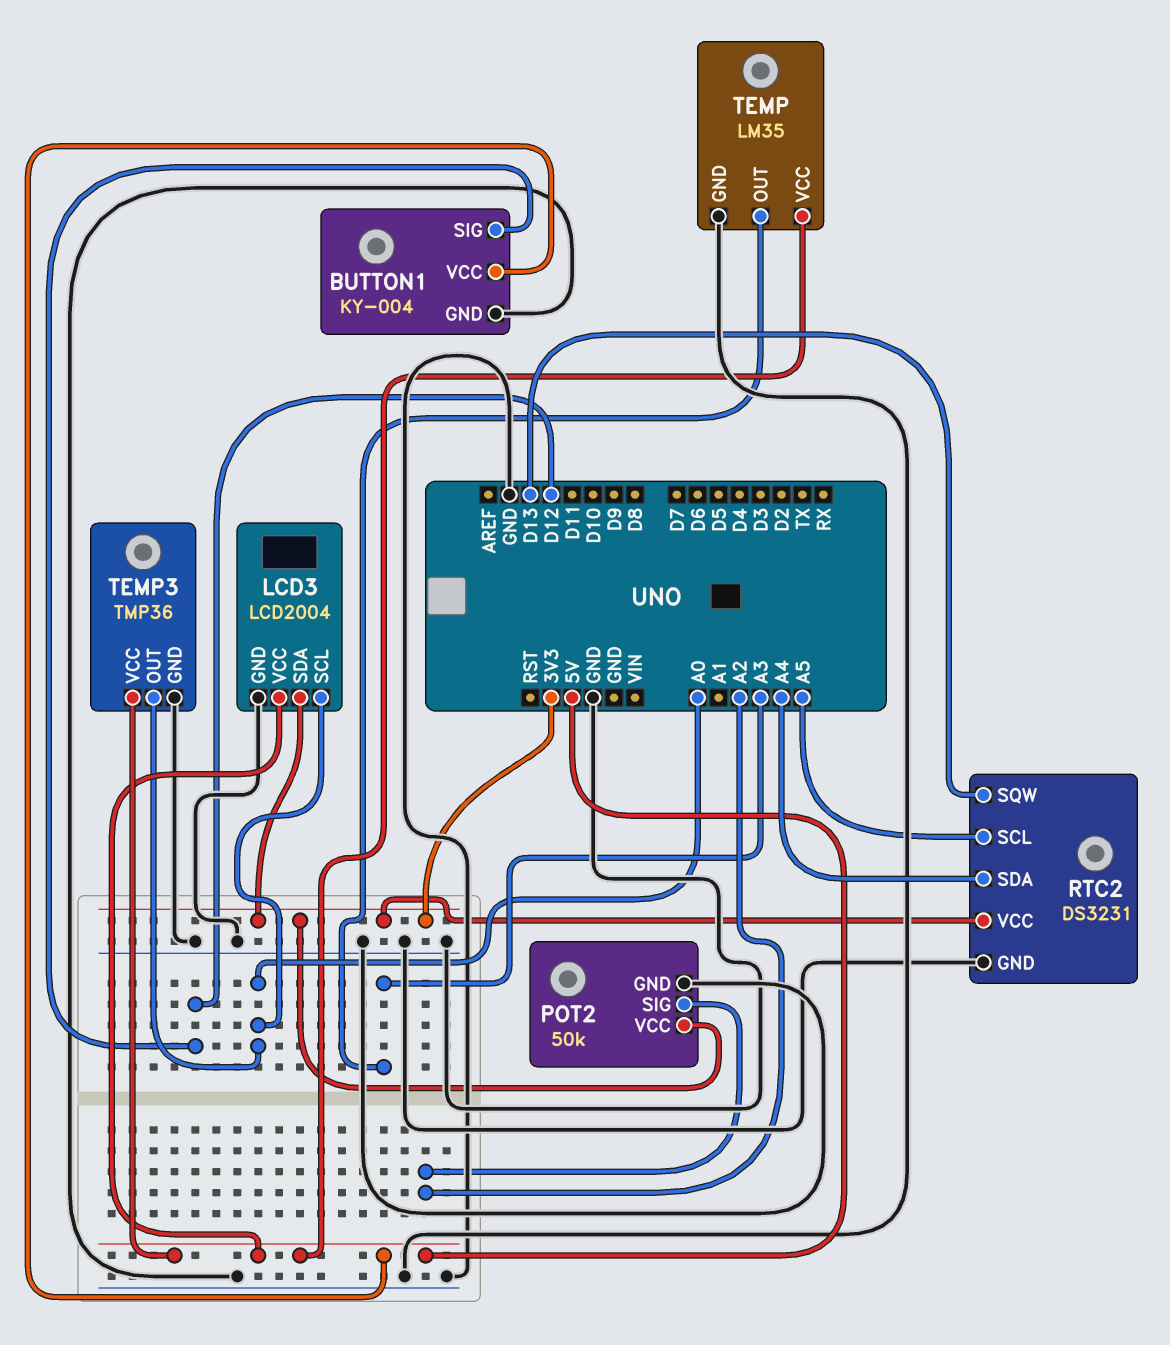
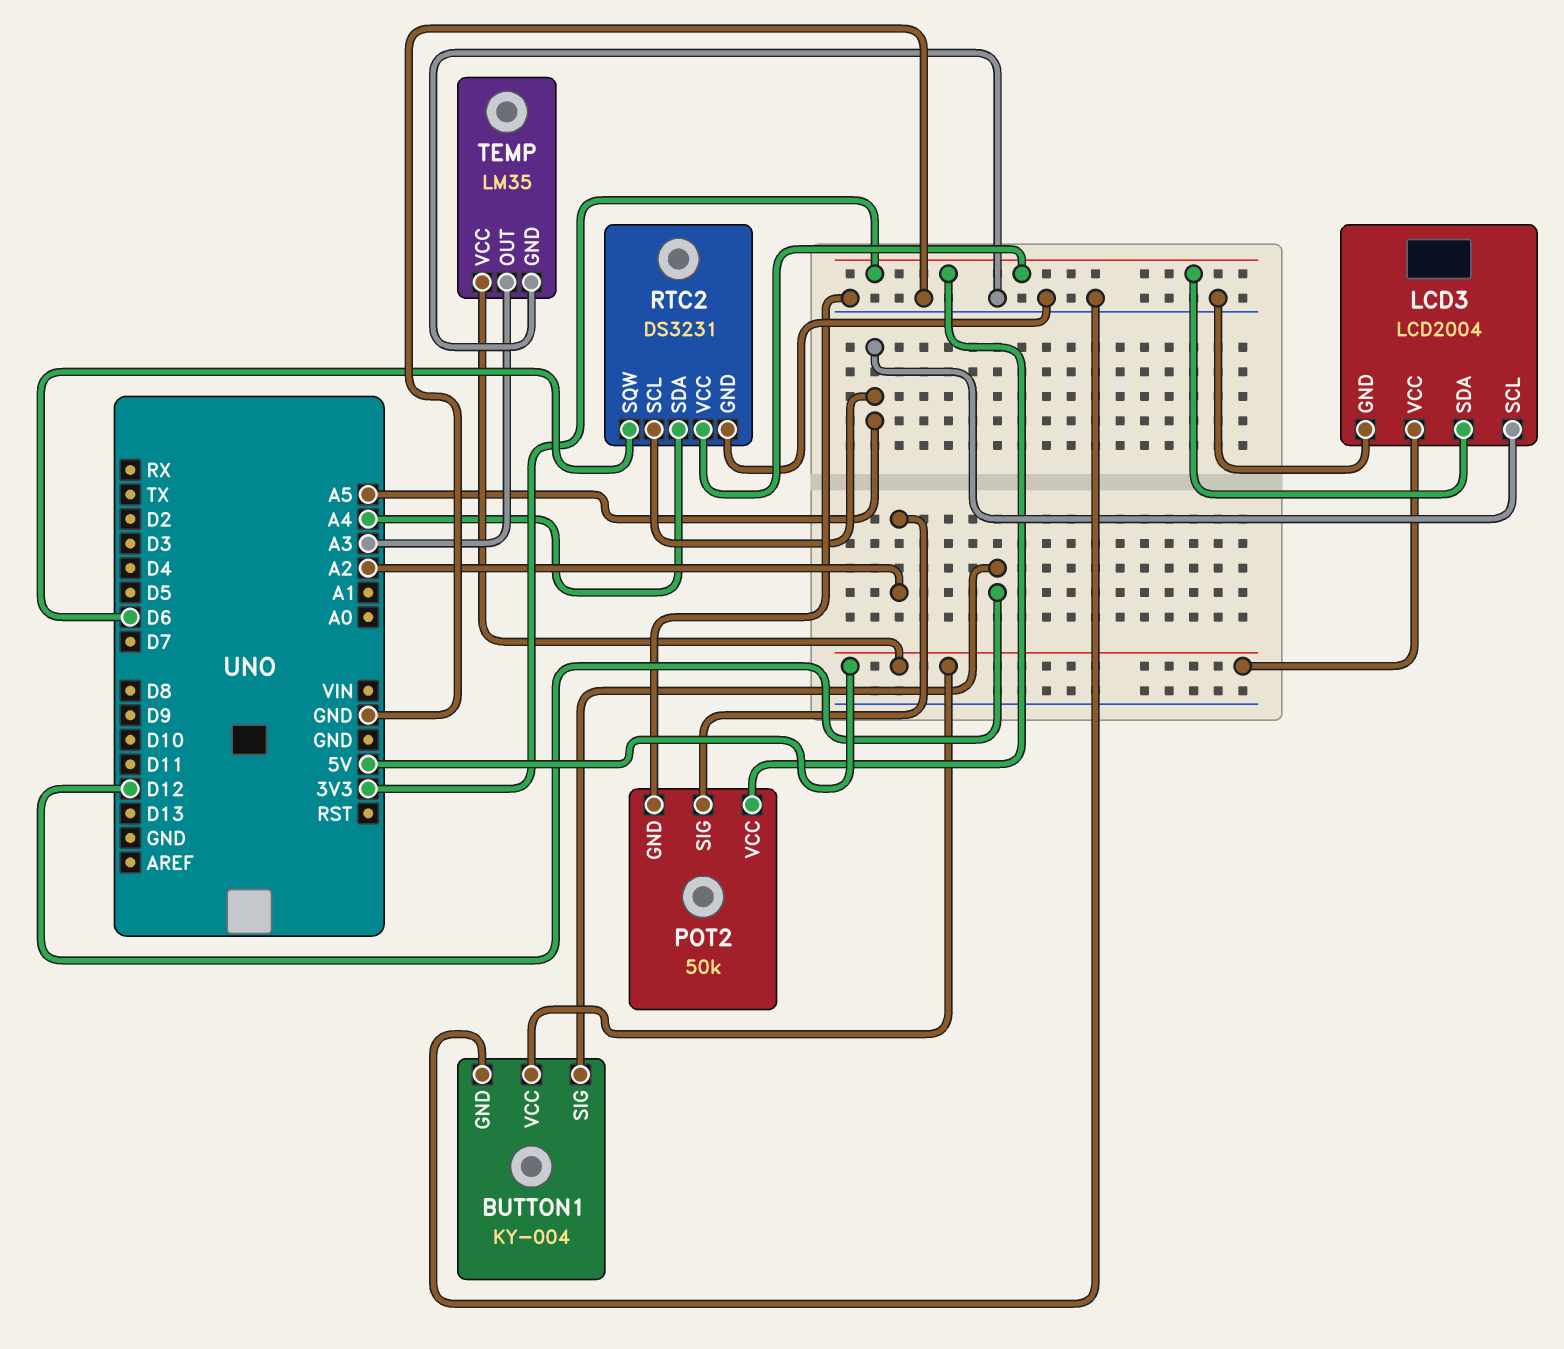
LCD3 pin SCL: A0 -> A5
RTC2 pin SQW: D13 -> D6
TEMP3: TMP36 -> none
TEMP3 pin GND: GND -> none
TEMP3 pin OUT: A0 -> none
TEMP3 pin VCC: 5V -> none

